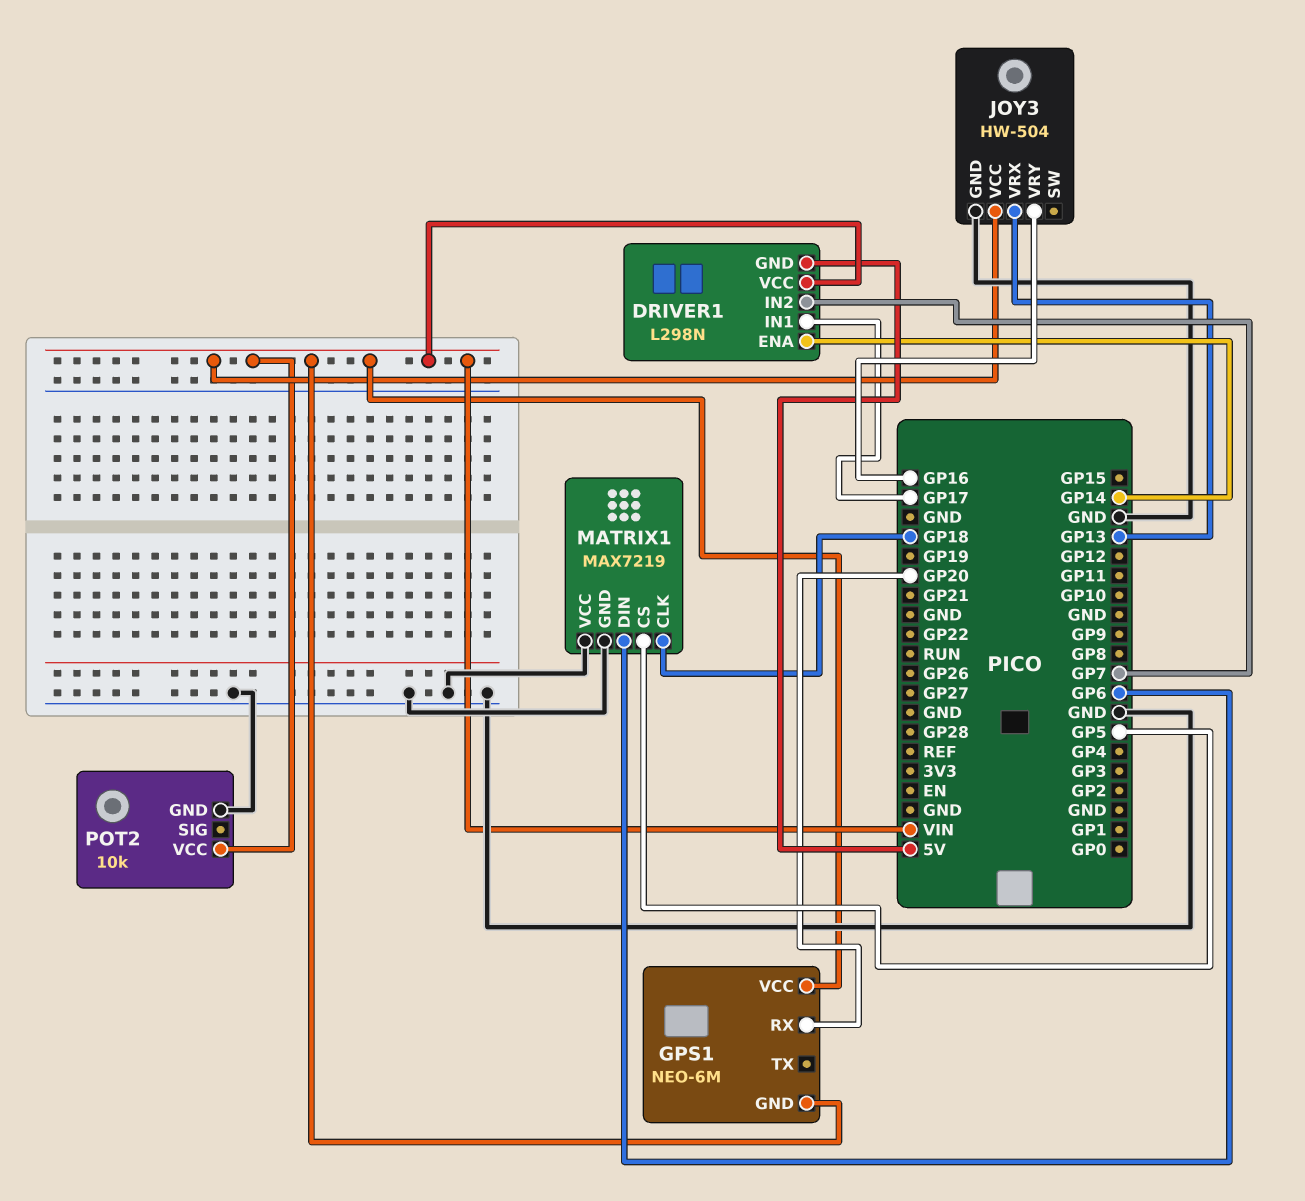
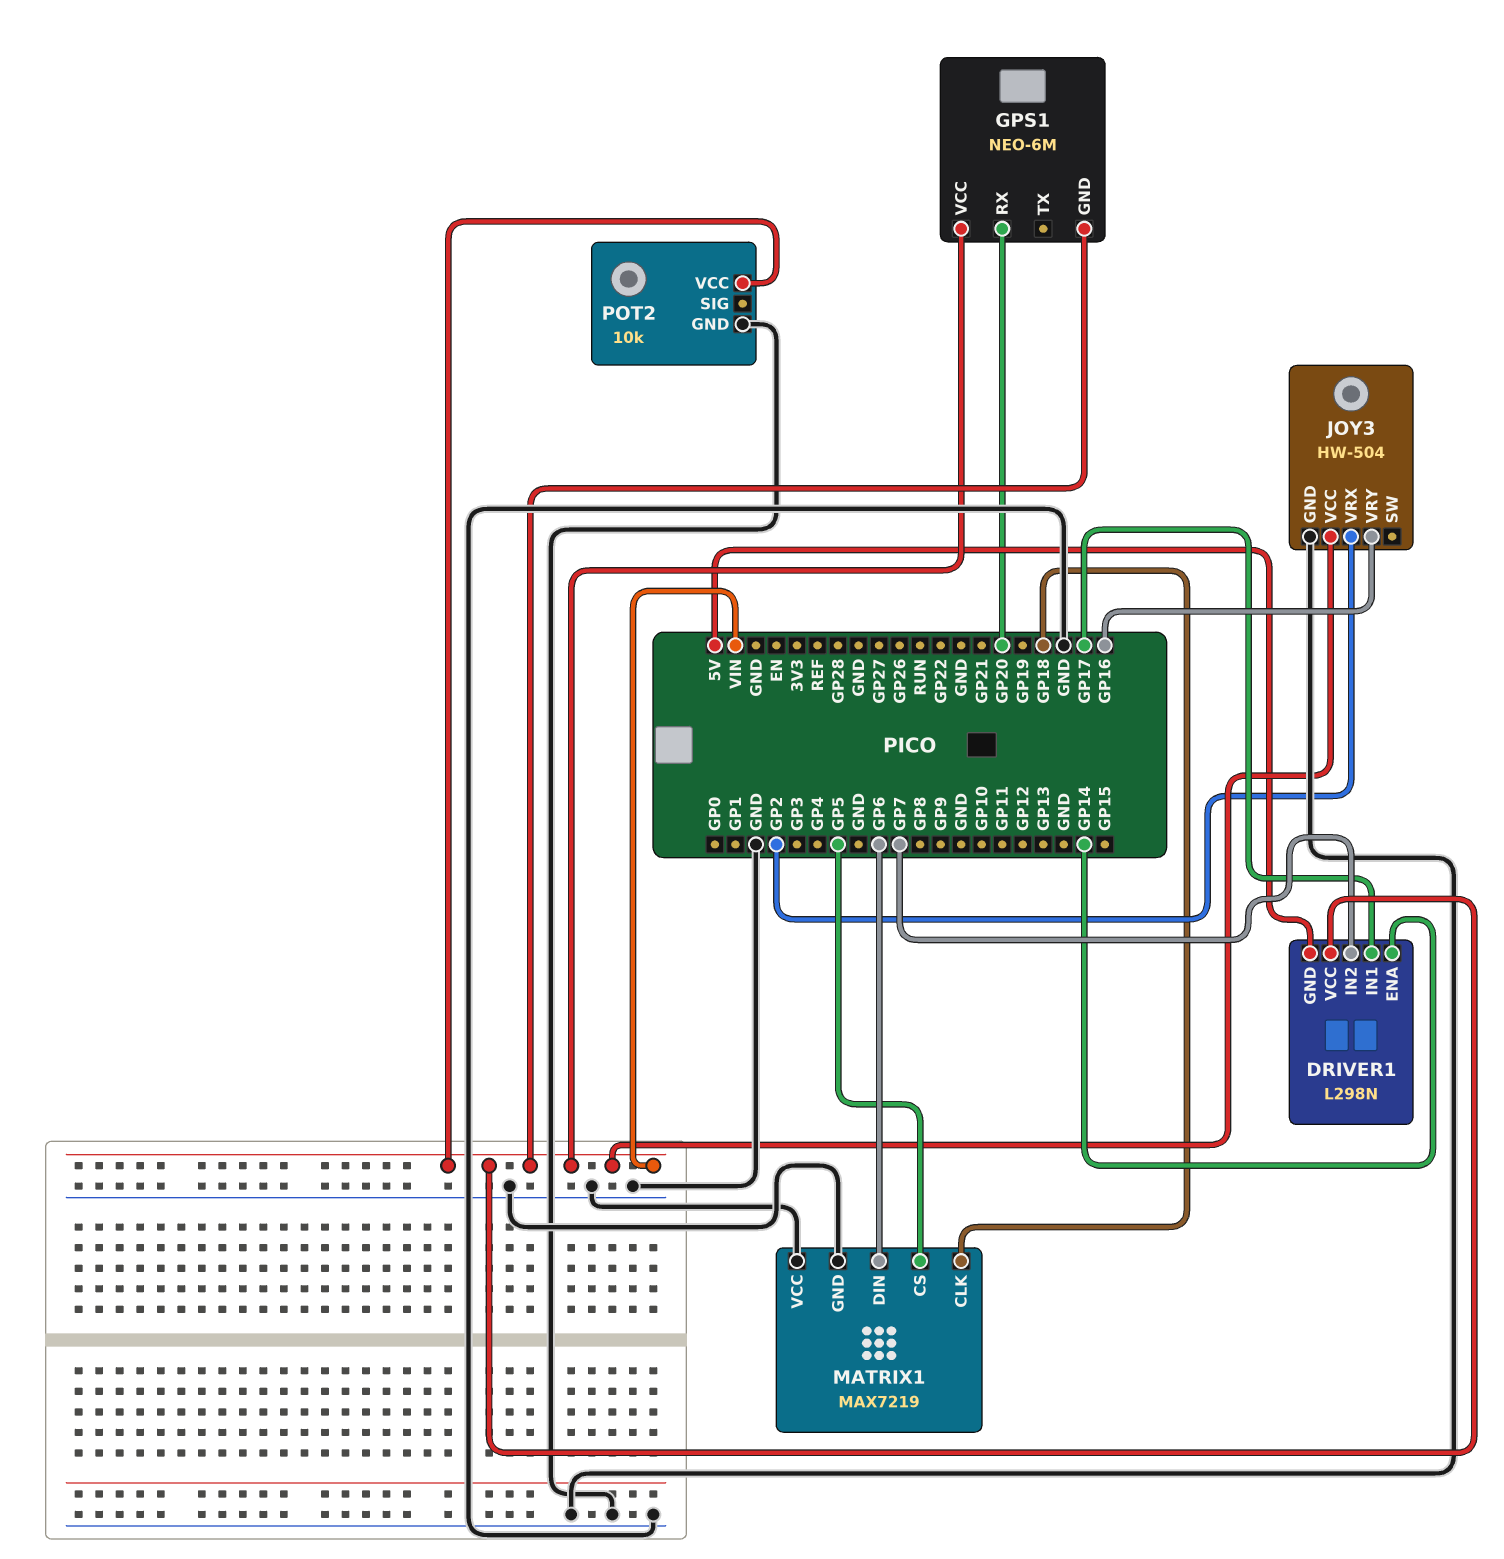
JOY3 pin VRX: GP13 -> GP2

